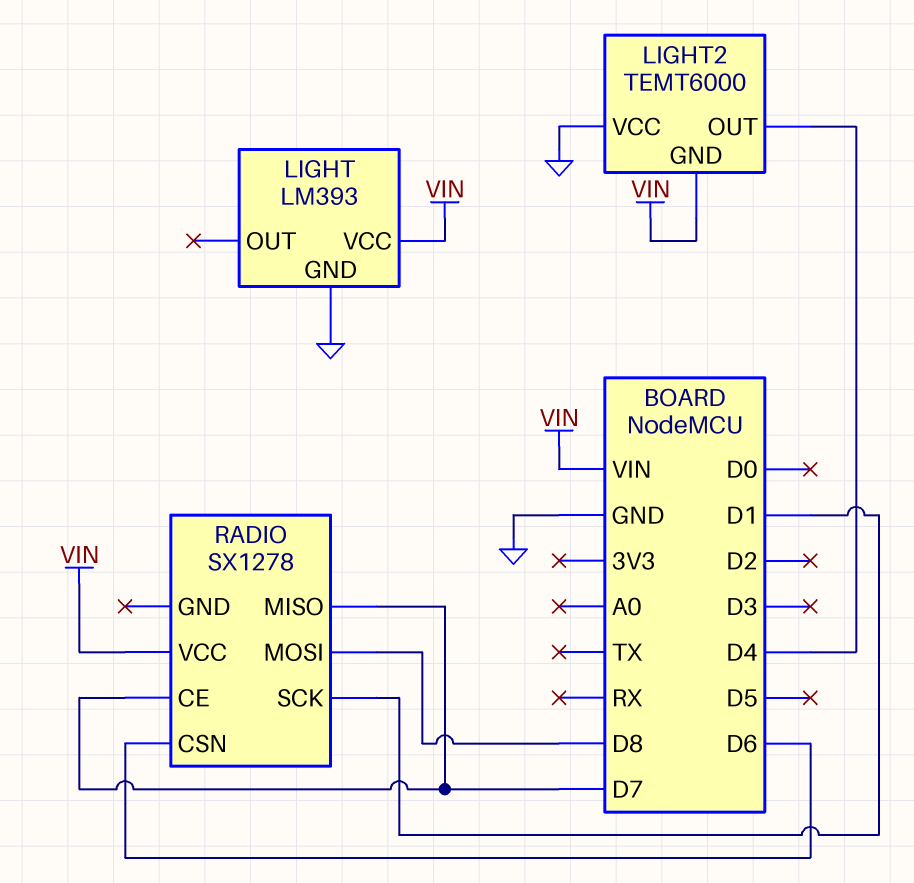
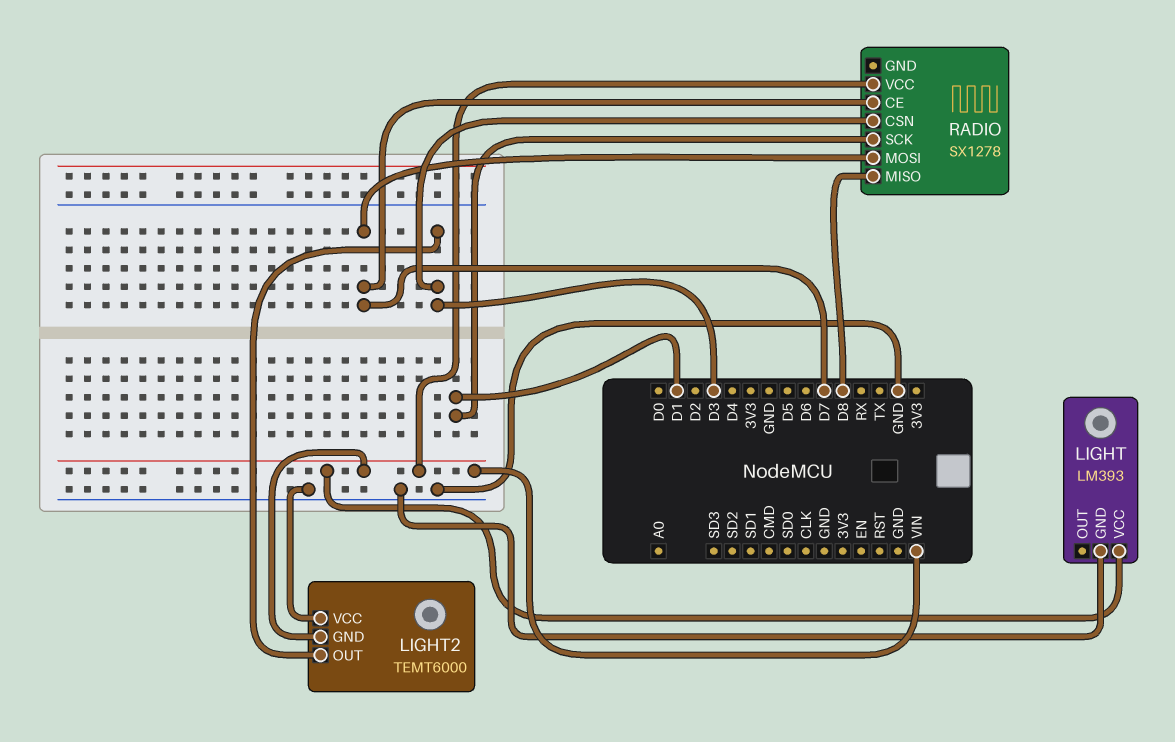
LIGHT2 pin OUT: D4 -> D3
RADIO pin CSN: D6 -> D3
RADIO pin MISO: D7 -> D8
RADIO pin MOSI: D8 -> D7

